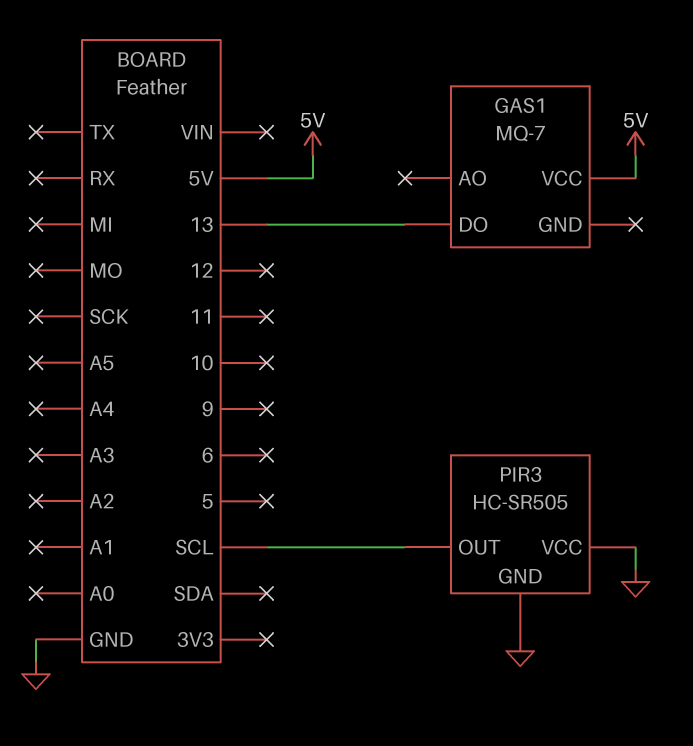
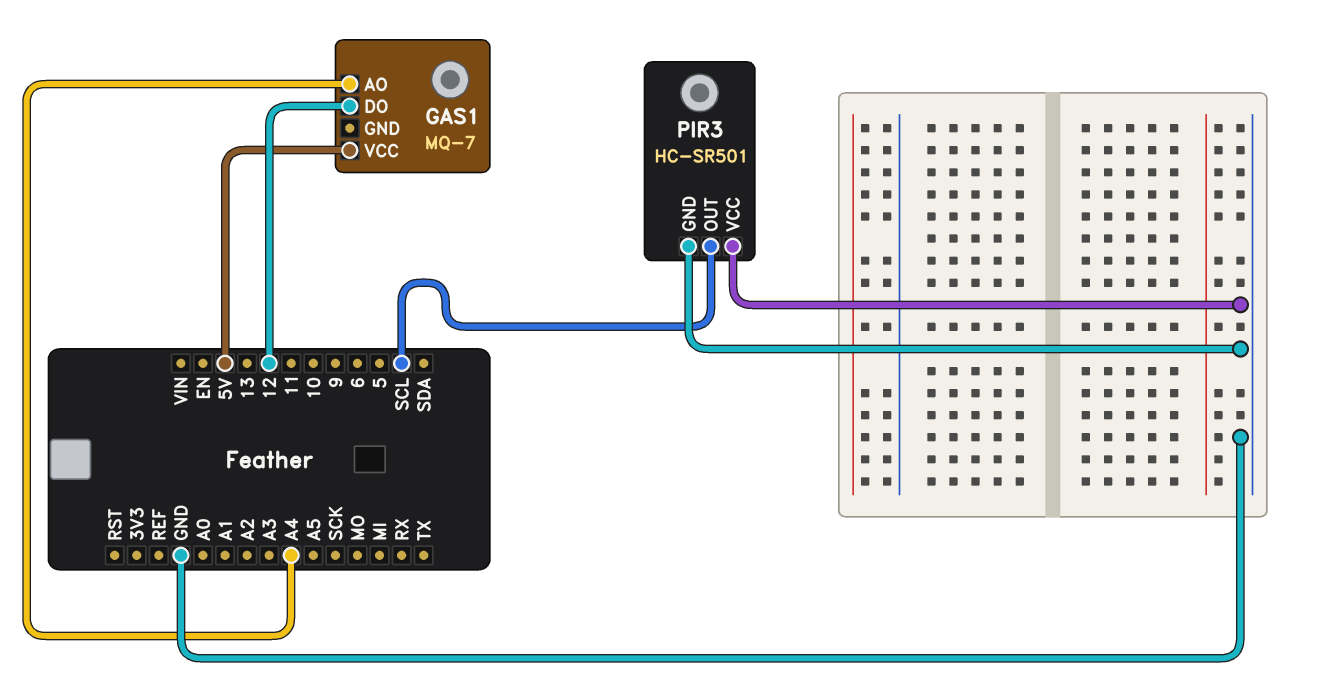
GAS1 pin AO: none -> A4
GAS1 pin DO: 13 -> 12
PIR3: HC-SR505 -> HC-SR501

